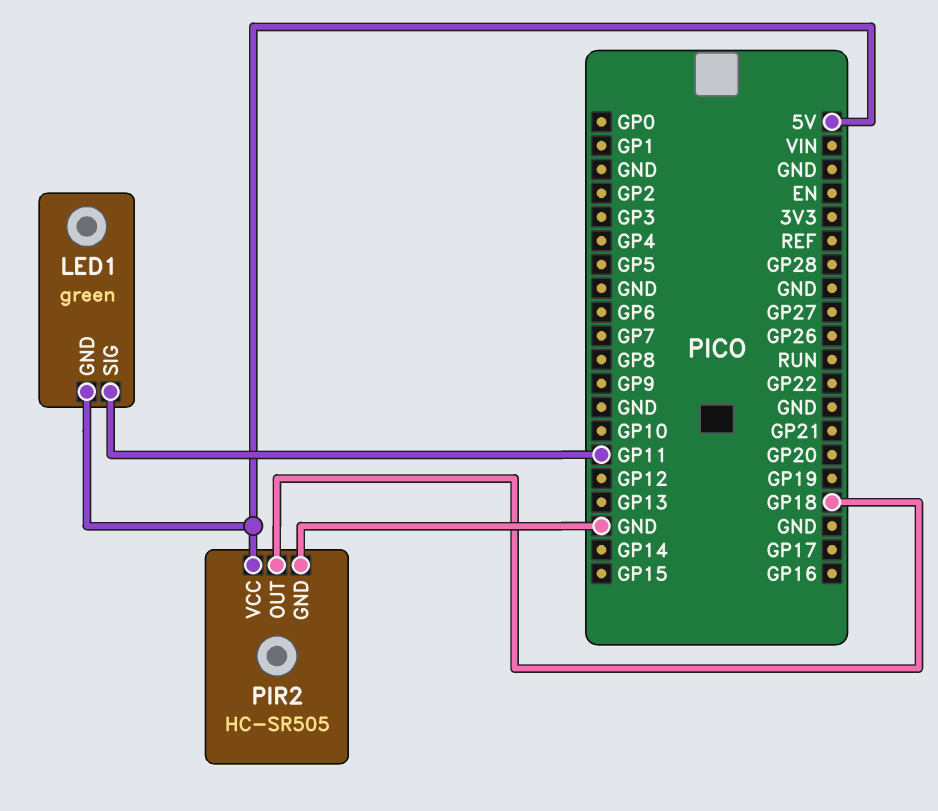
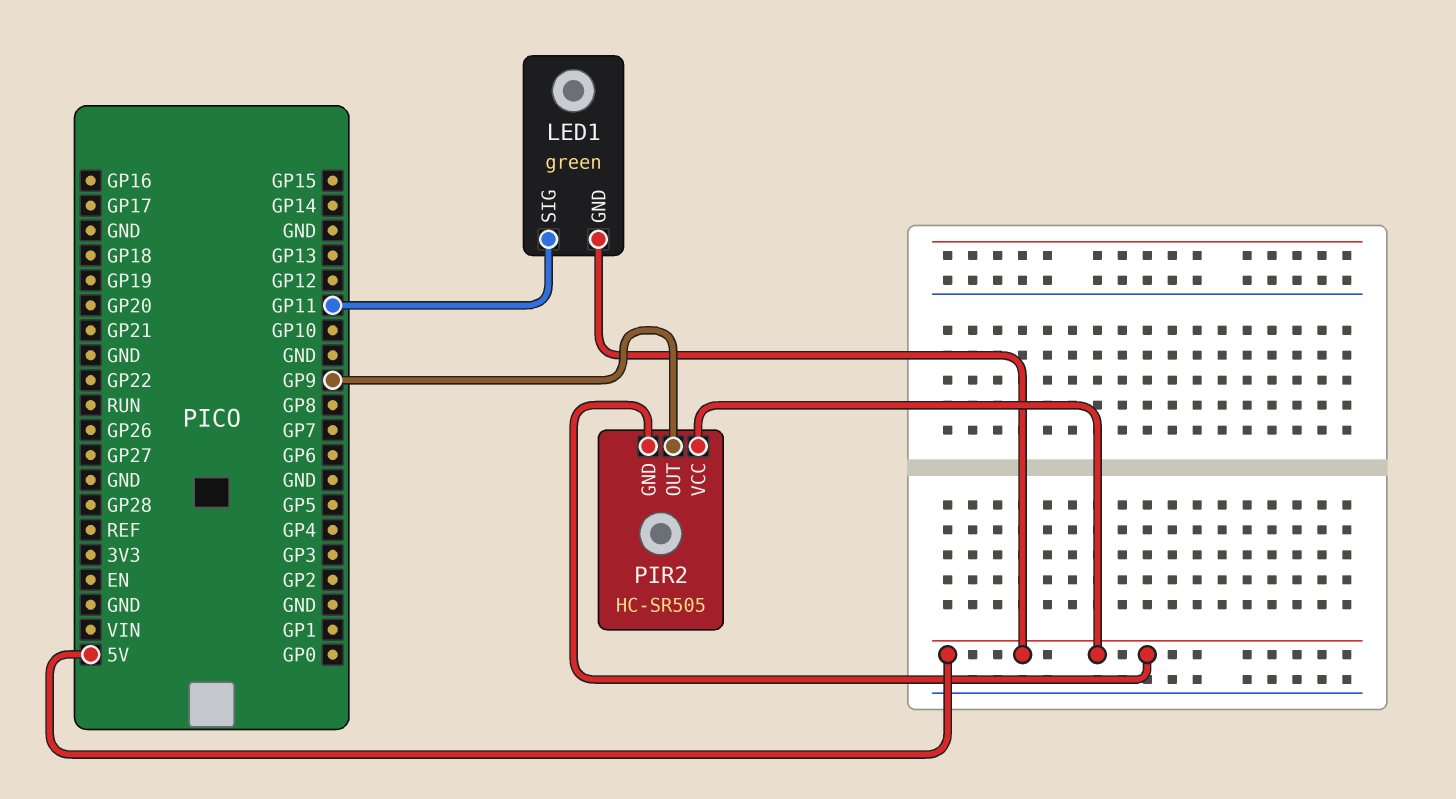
PIR2 pin GND: GND -> 5V
PIR2 pin OUT: GP18 -> GP9

